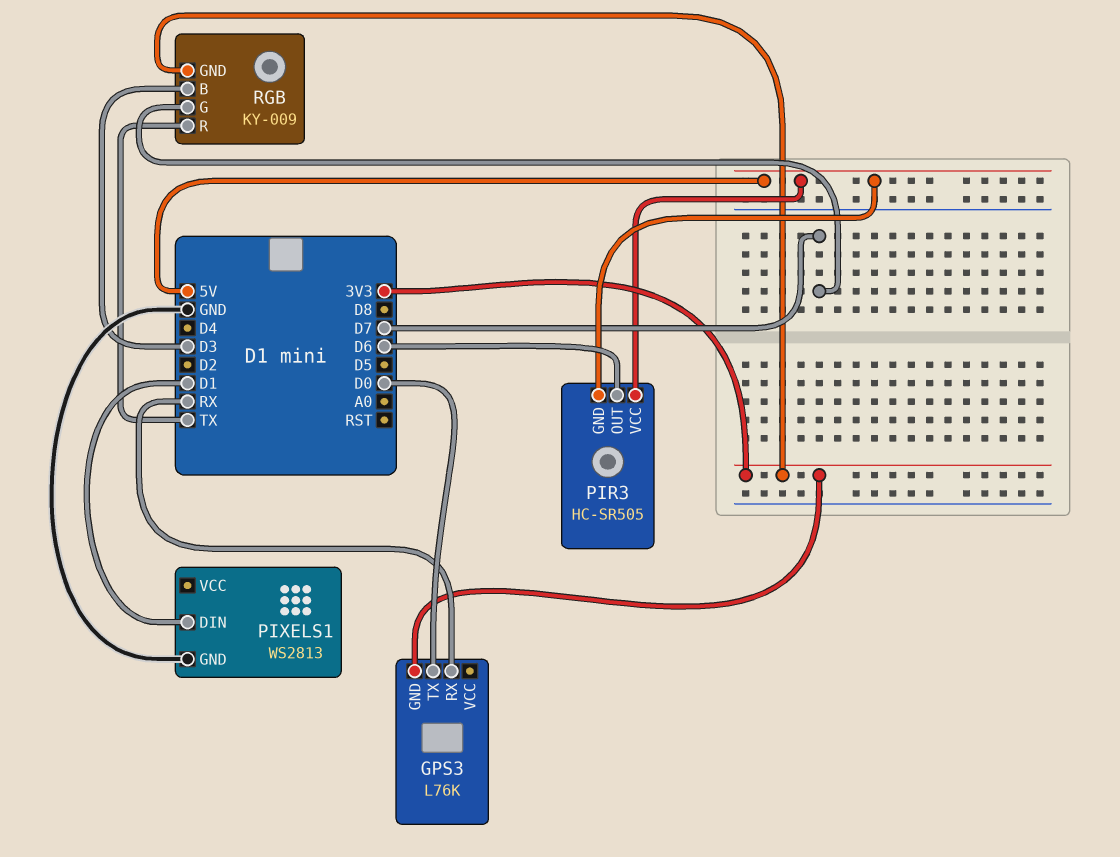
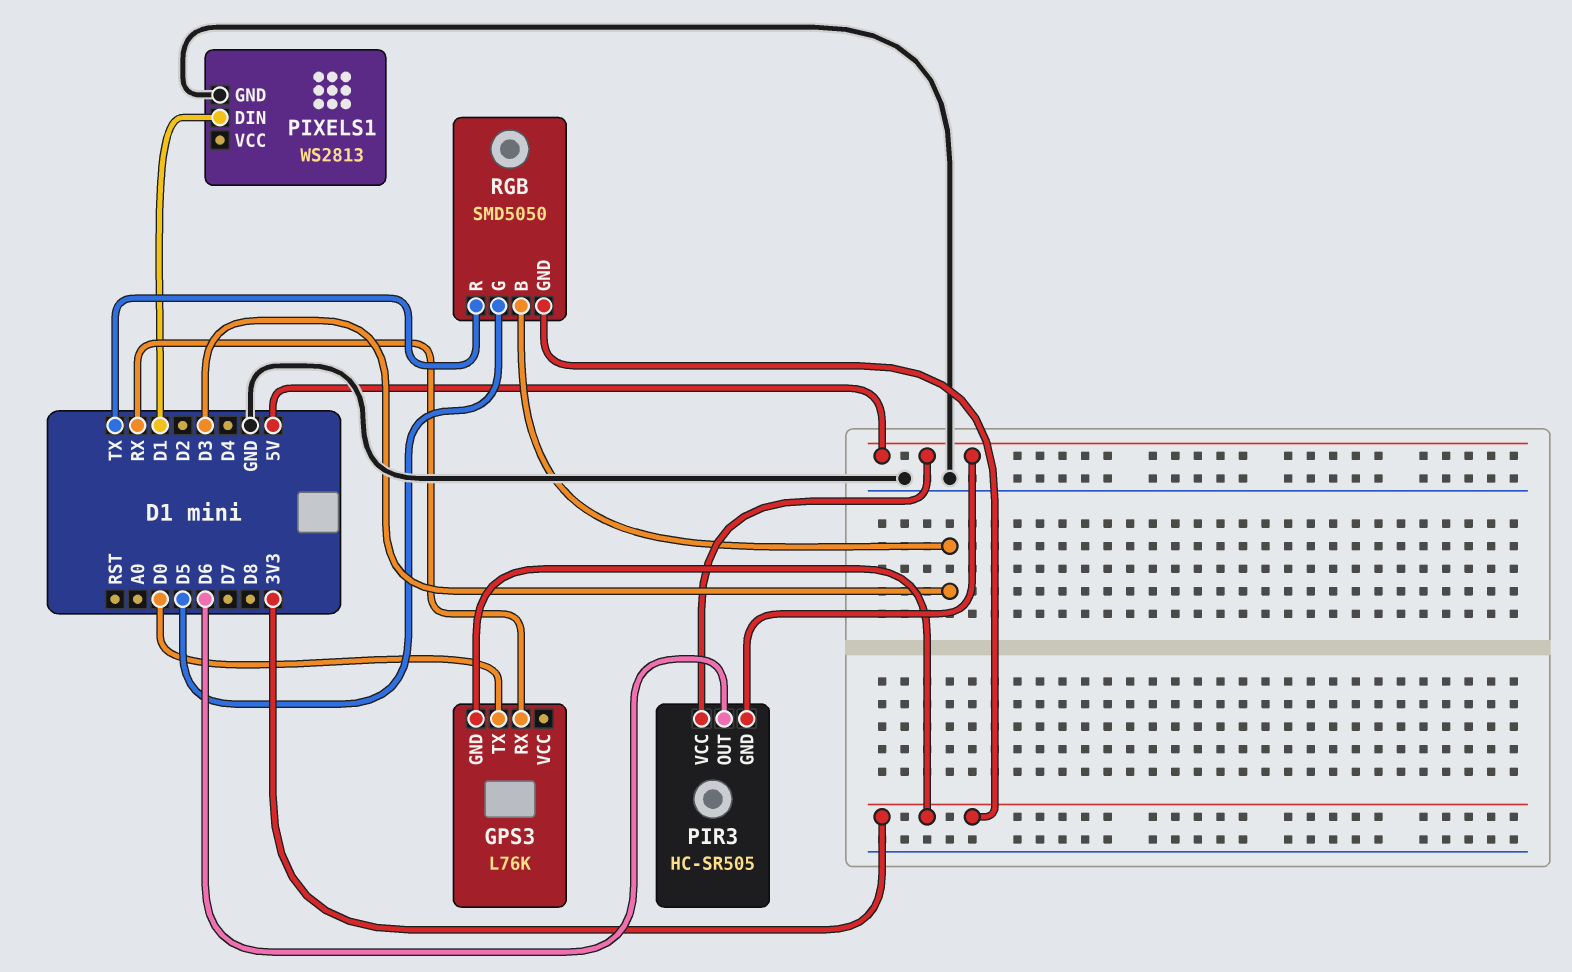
RGB: KY-009 -> SMD5050
RGB pin G: D7 -> D5

